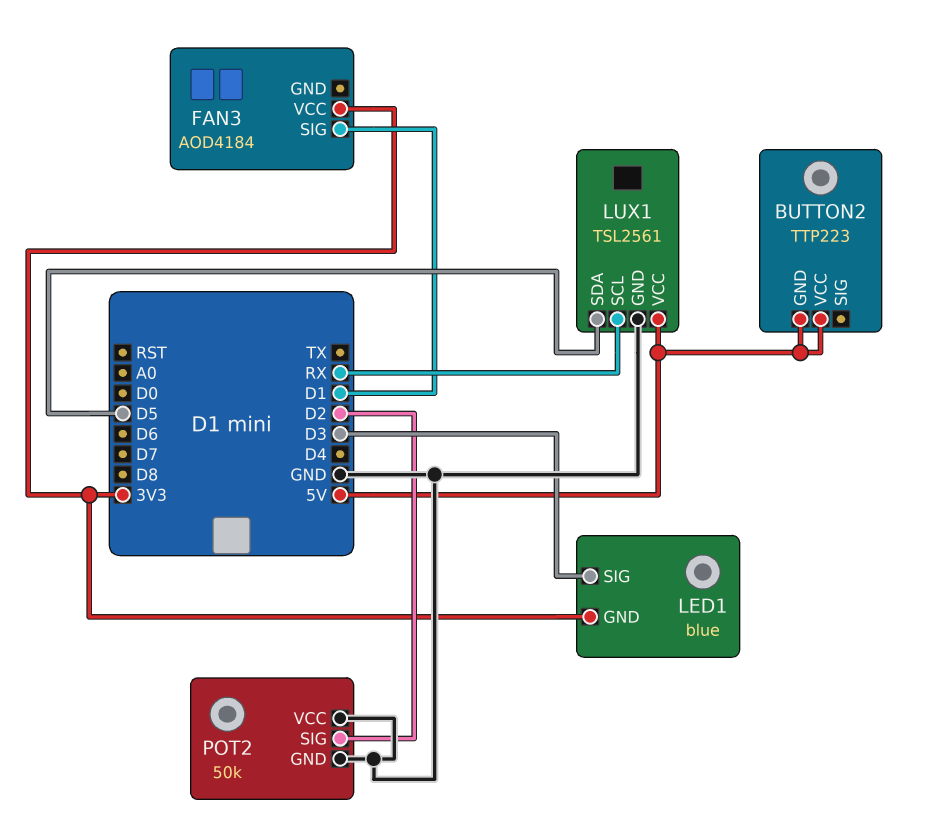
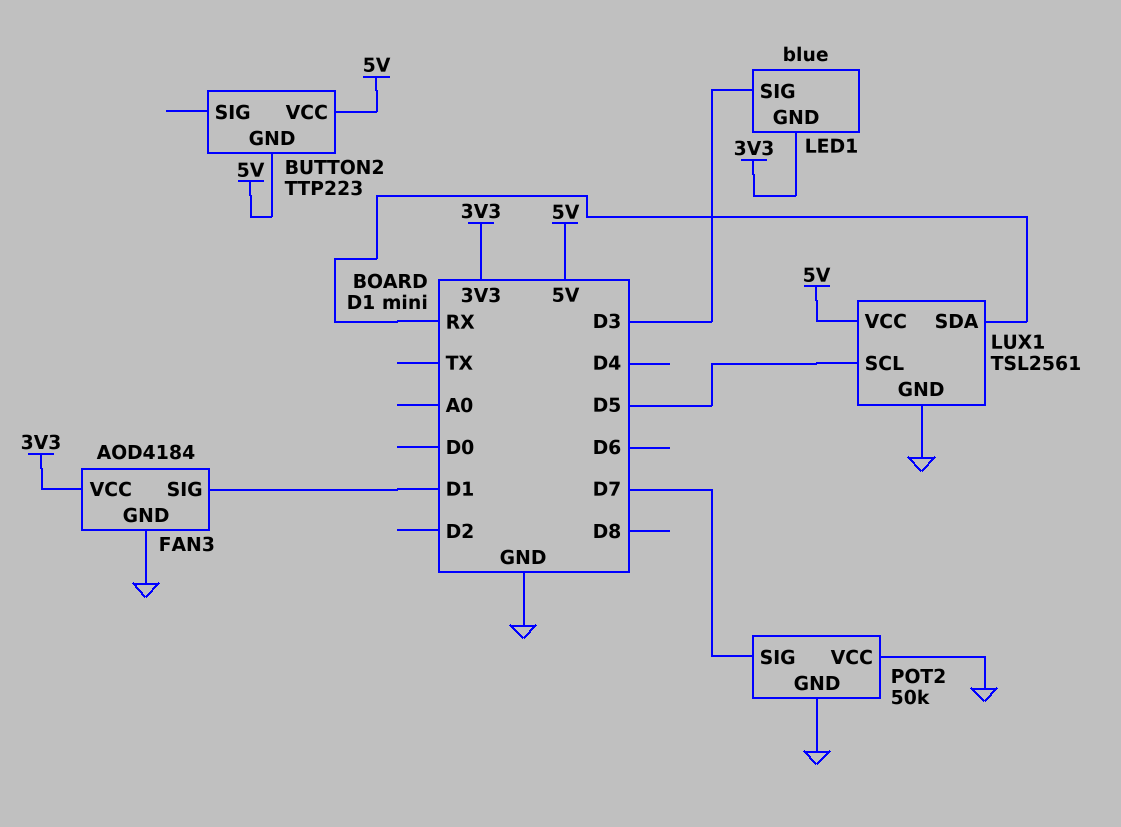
FAN3 pin GND: none -> GND
LUX1 pin SCL: RX -> D5
LUX1 pin SDA: D5 -> RX
POT2 pin SIG: D2 -> D7

